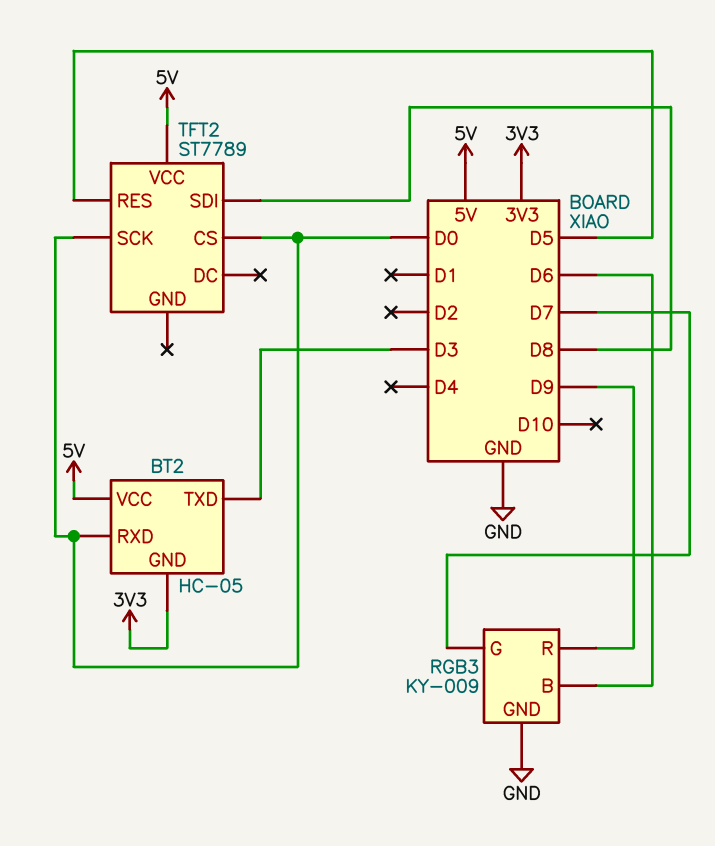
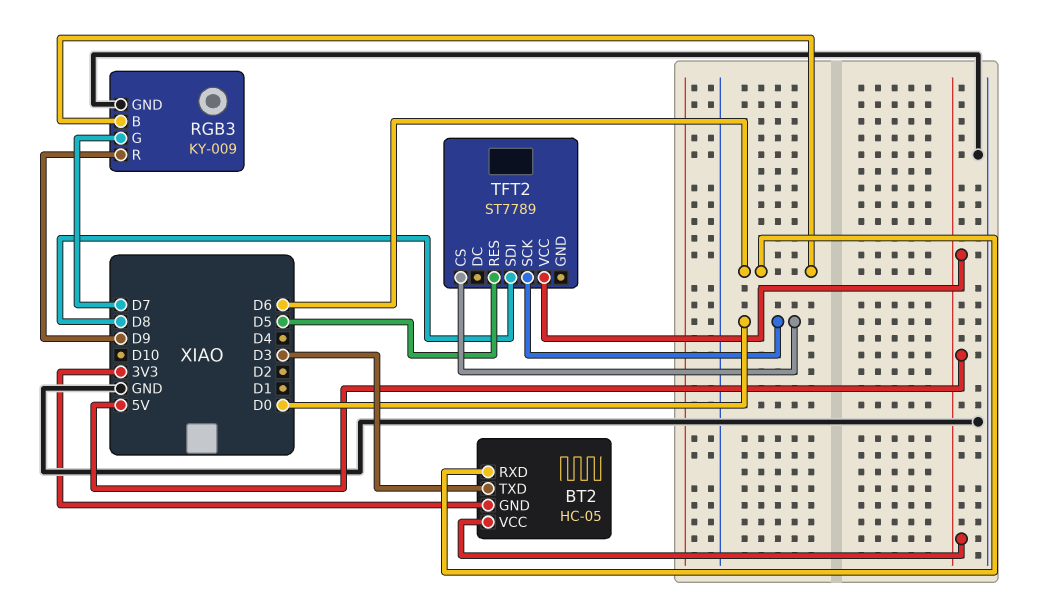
BT2 pin RXD: D0 -> D6

